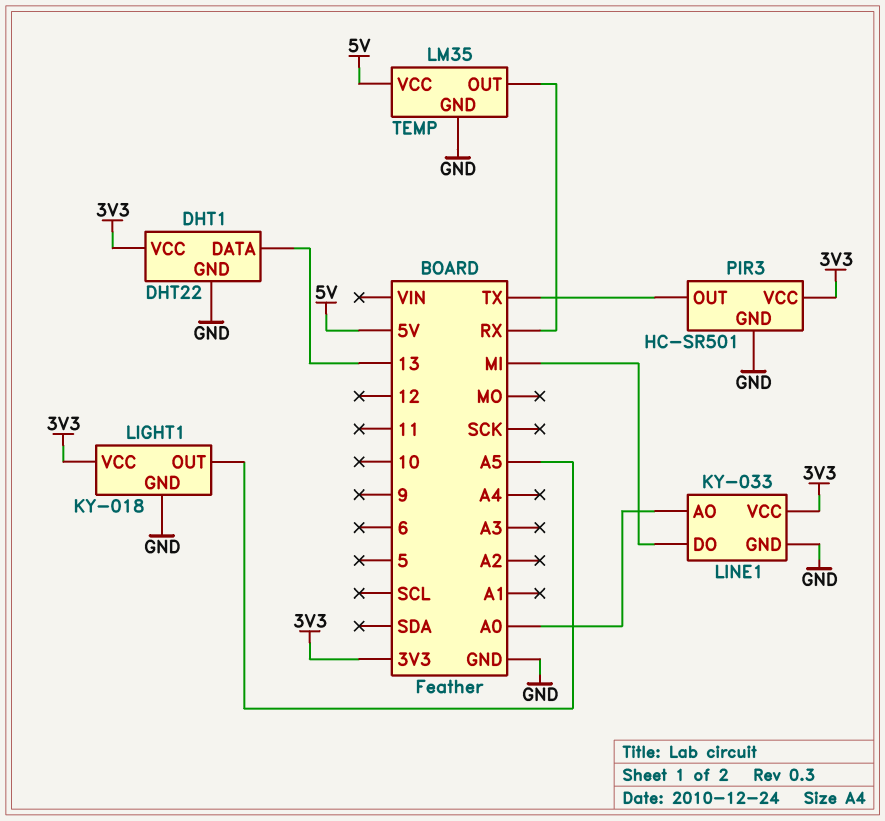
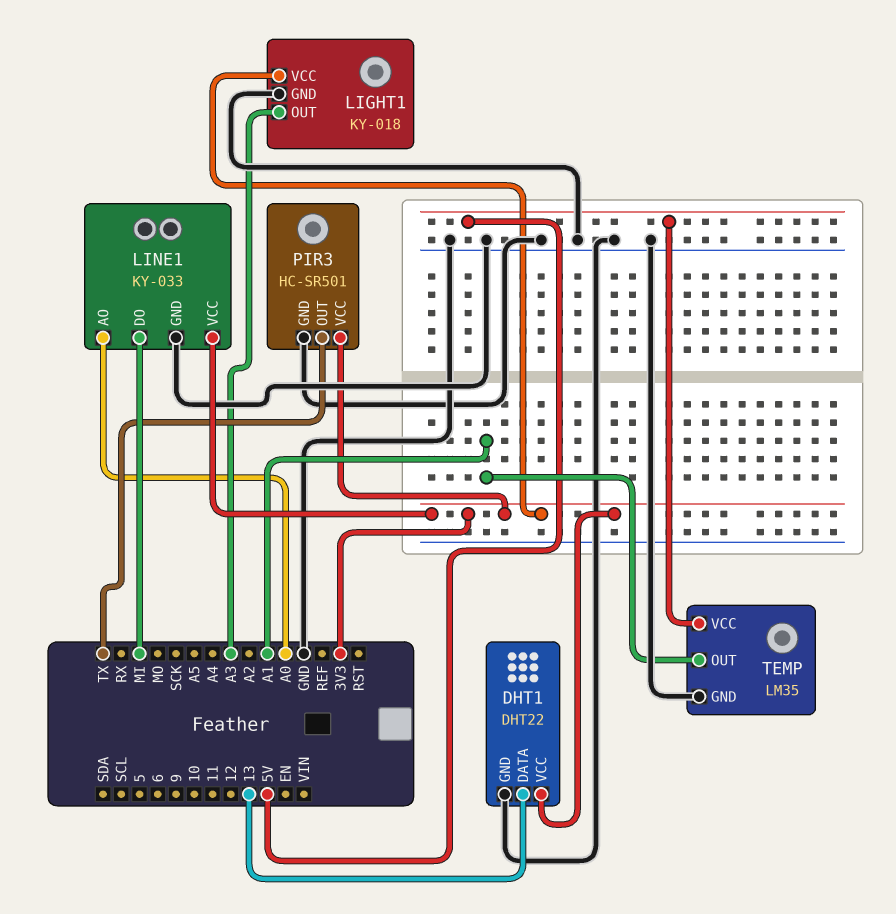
LIGHT1 pin OUT: A5 -> A3
TEMP pin OUT: RX -> A1

